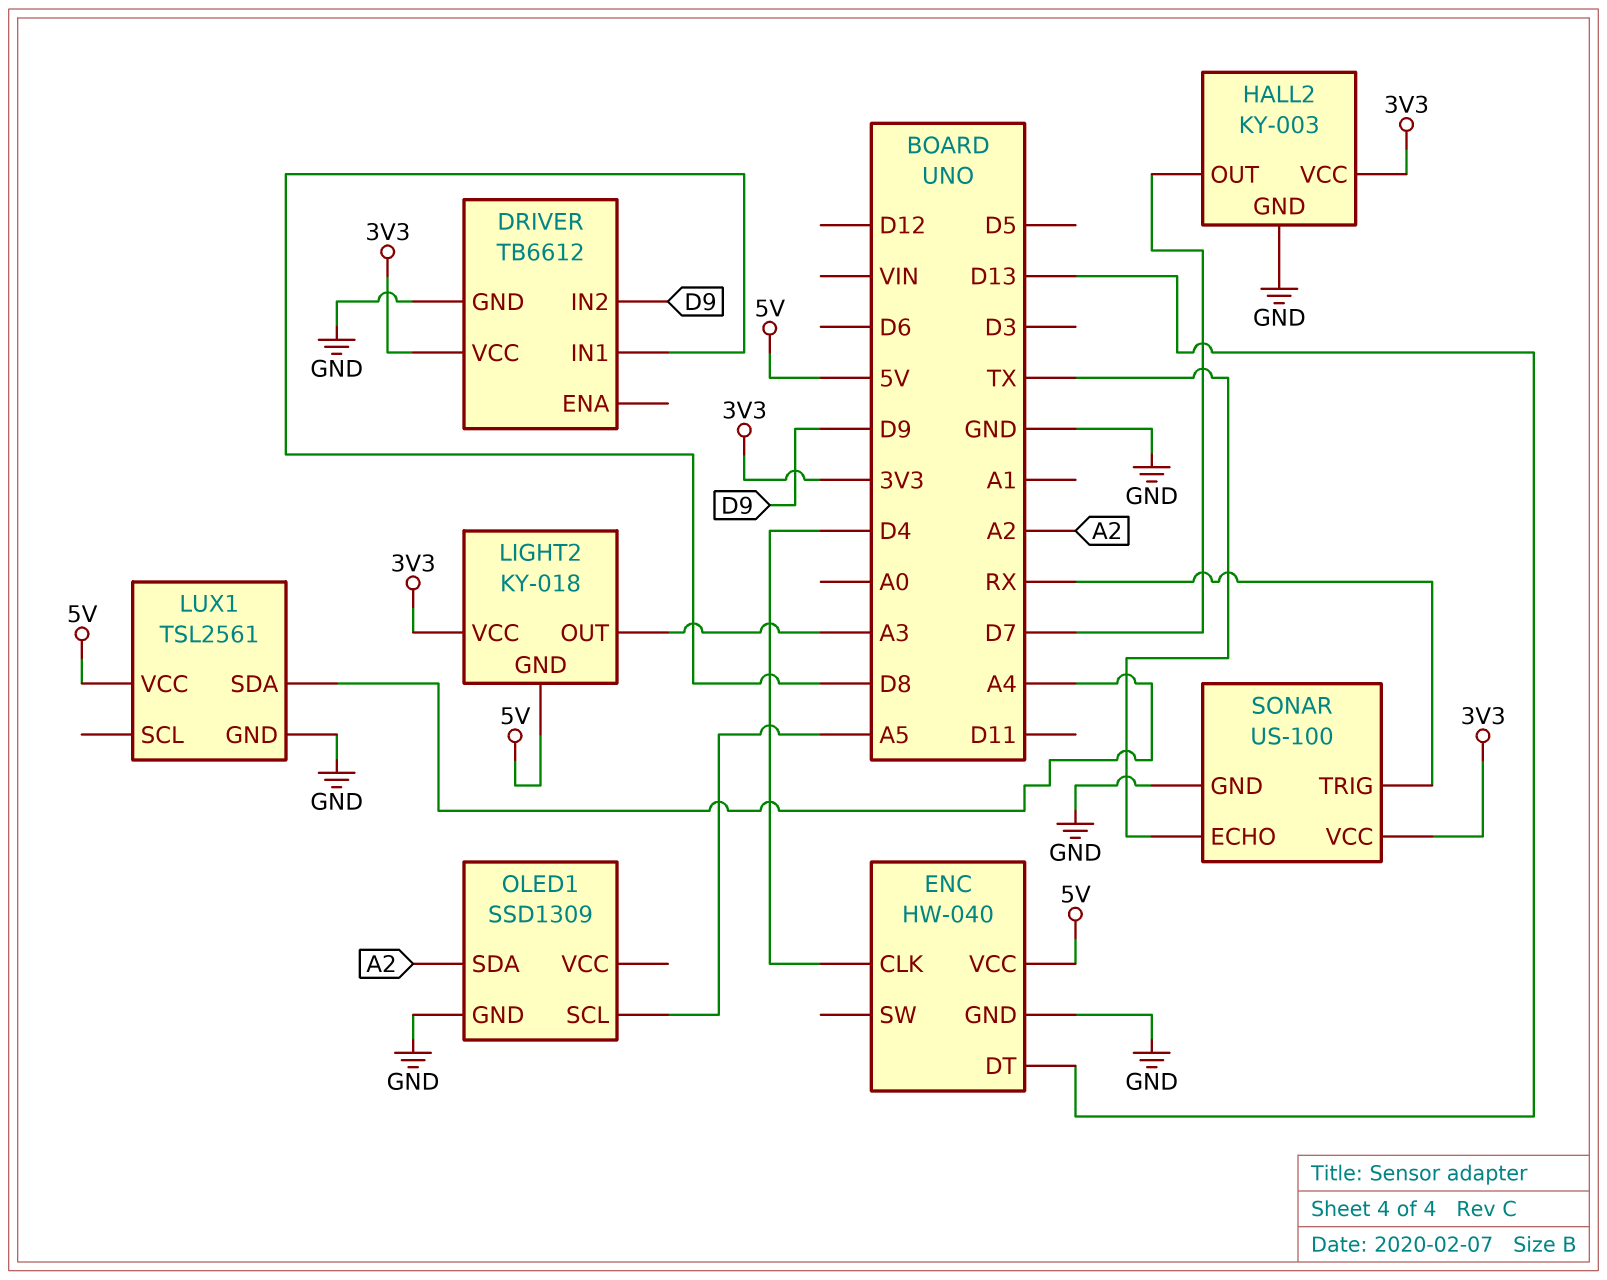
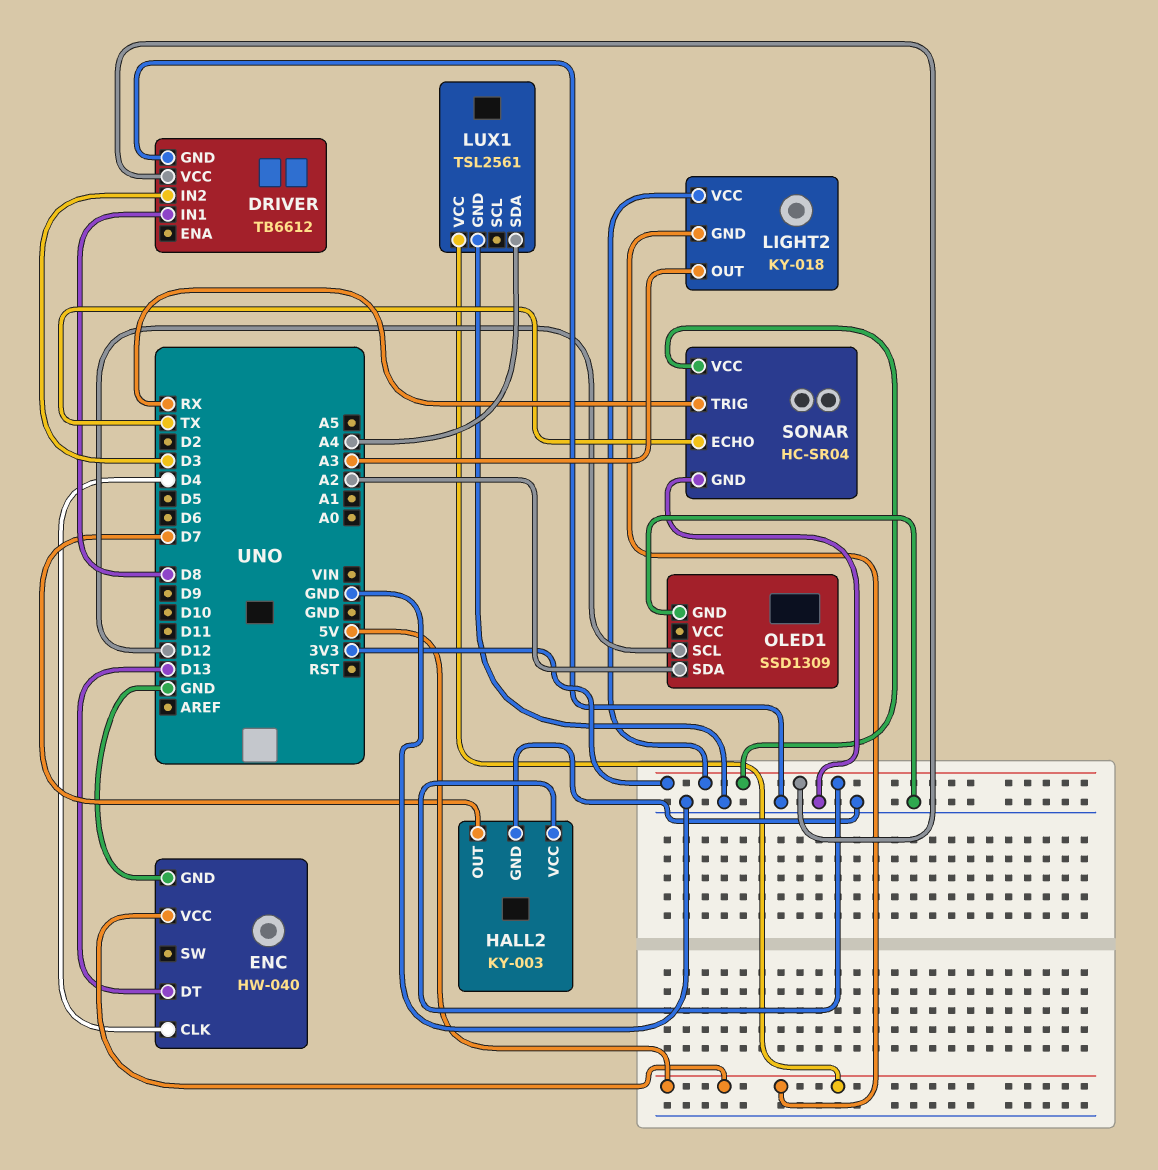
DRIVER pin IN2: D9 -> D3
OLED1 pin SCL: A5 -> D12
SONAR: US-100 -> HC-SR04

